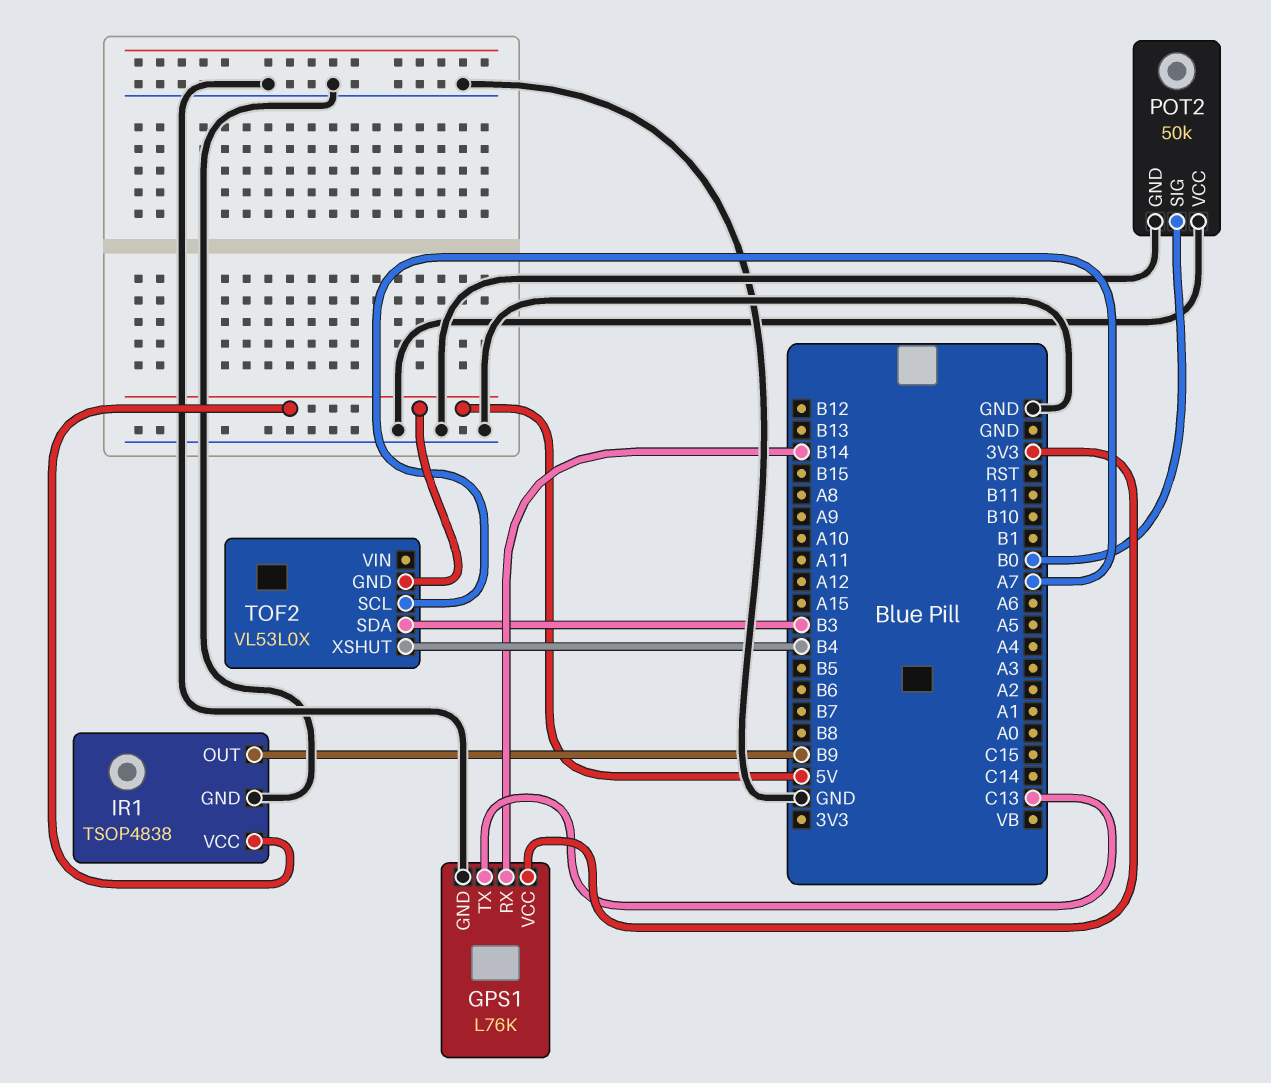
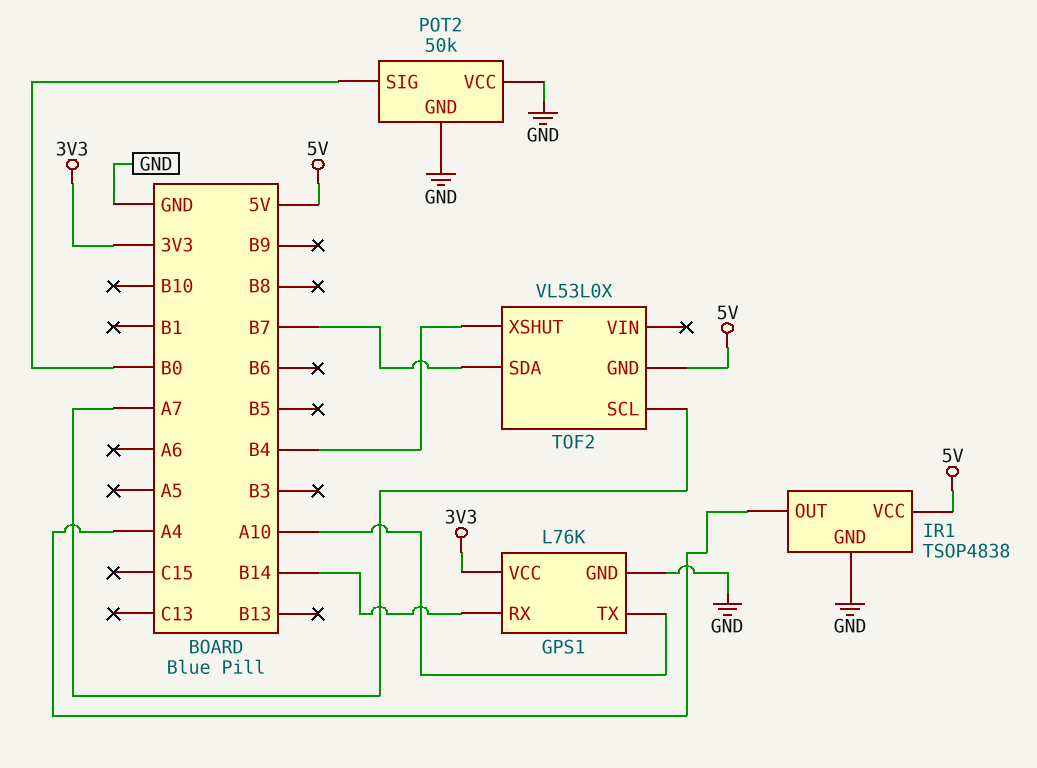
GPS1 pin TX: C13 -> A10
IR1 pin OUT: B9 -> A4
TOF2 pin SDA: B3 -> B7

